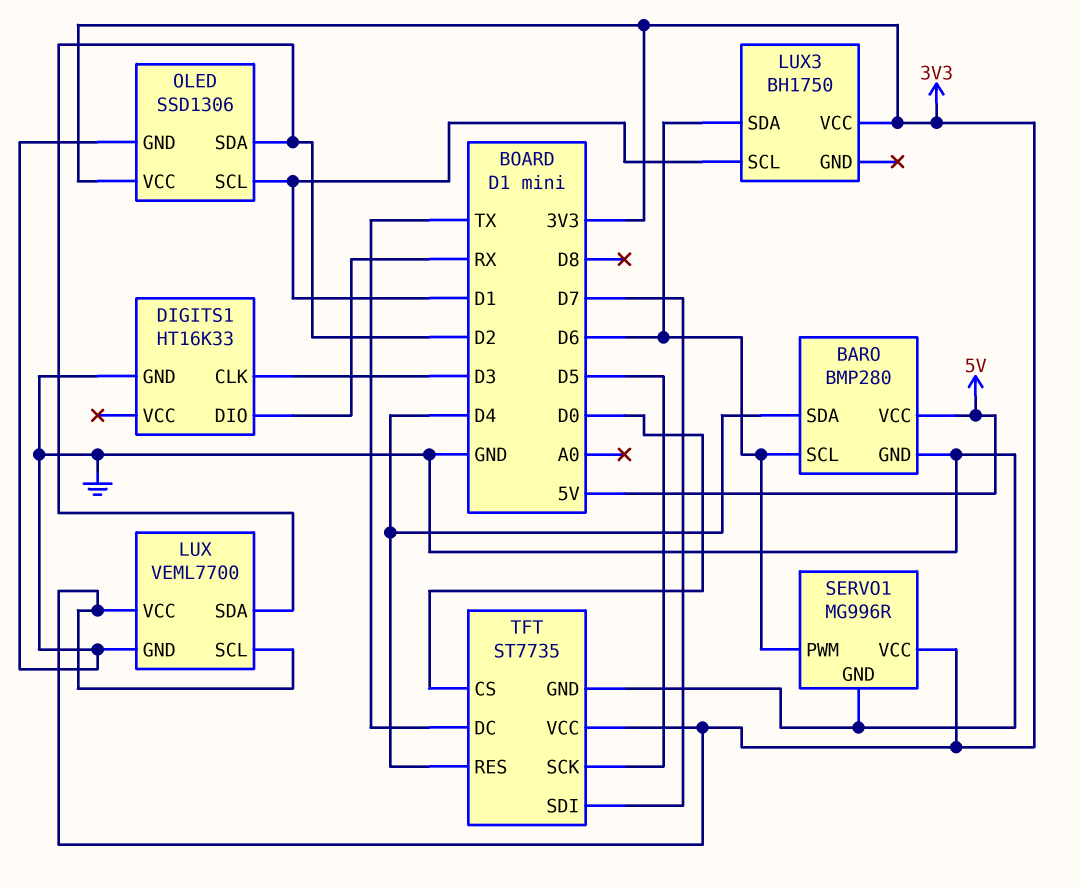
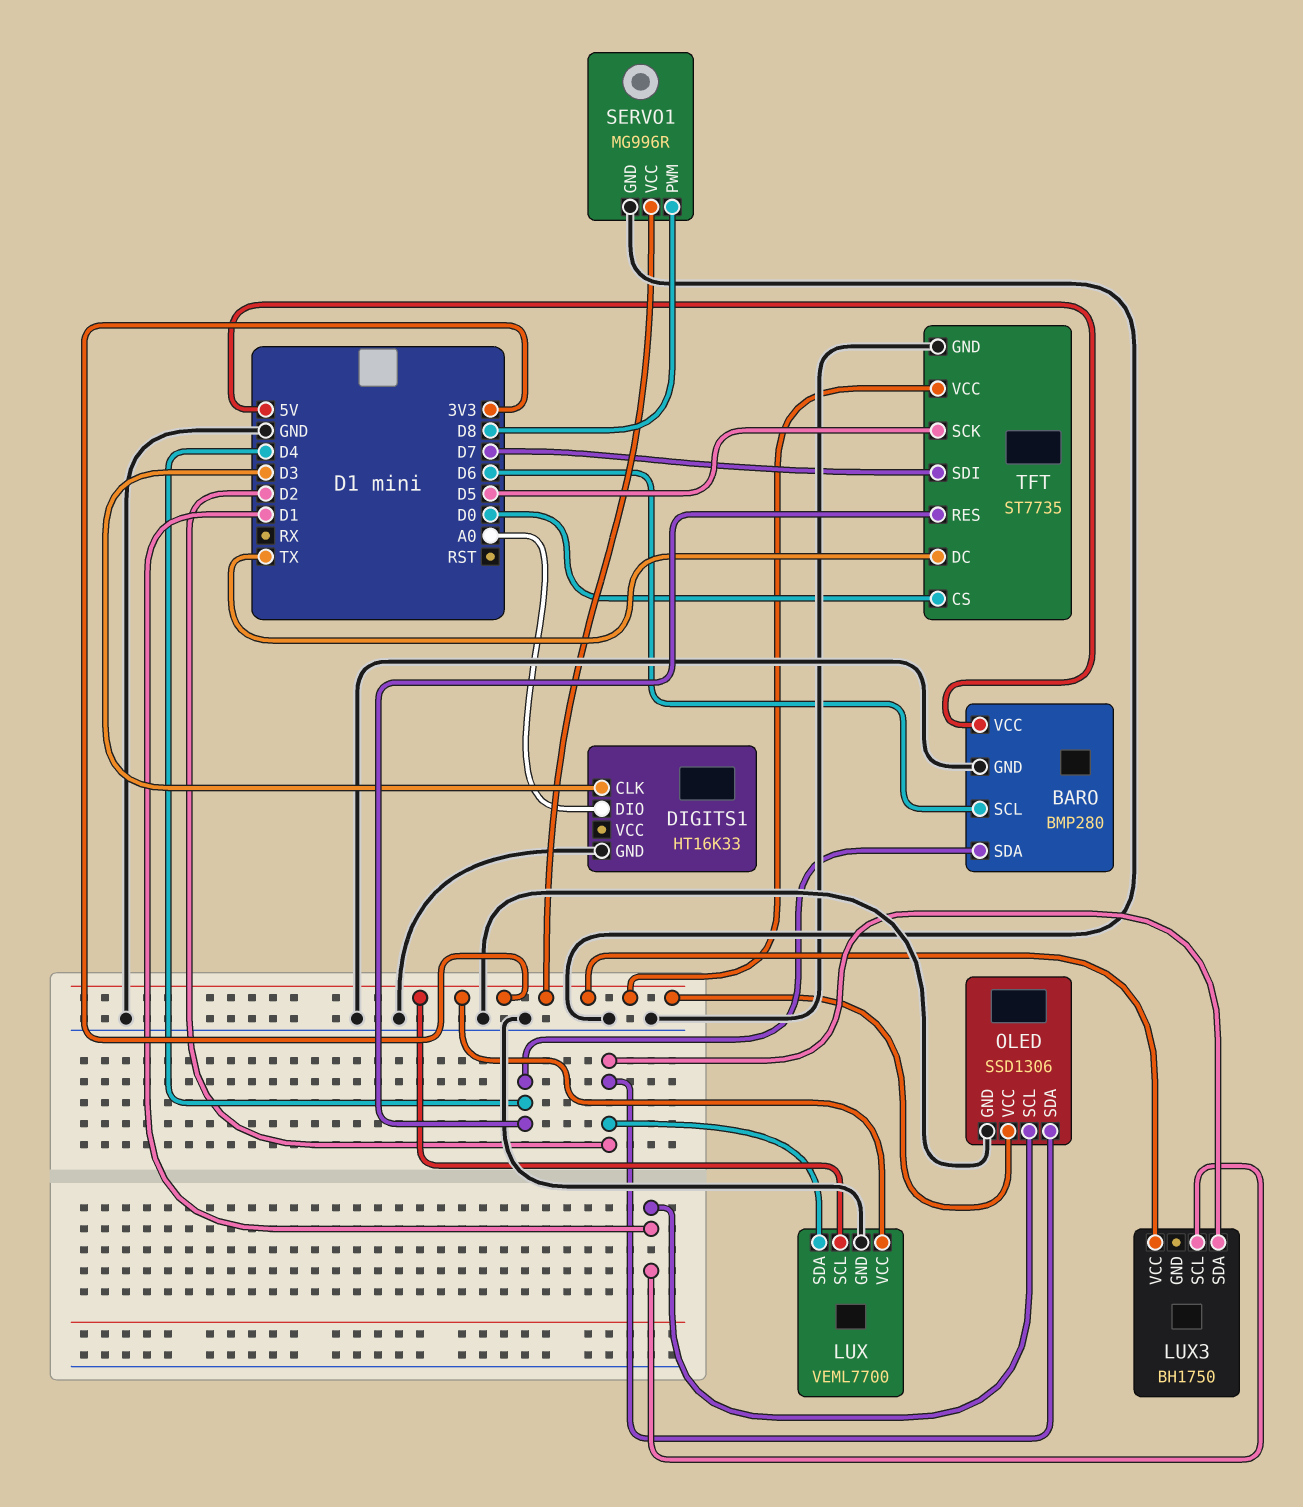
DIGITS1 pin DIO: RX -> A0
LUX3 pin SDA: D6 -> D2
SERVO1 pin PWM: D6 -> D8

